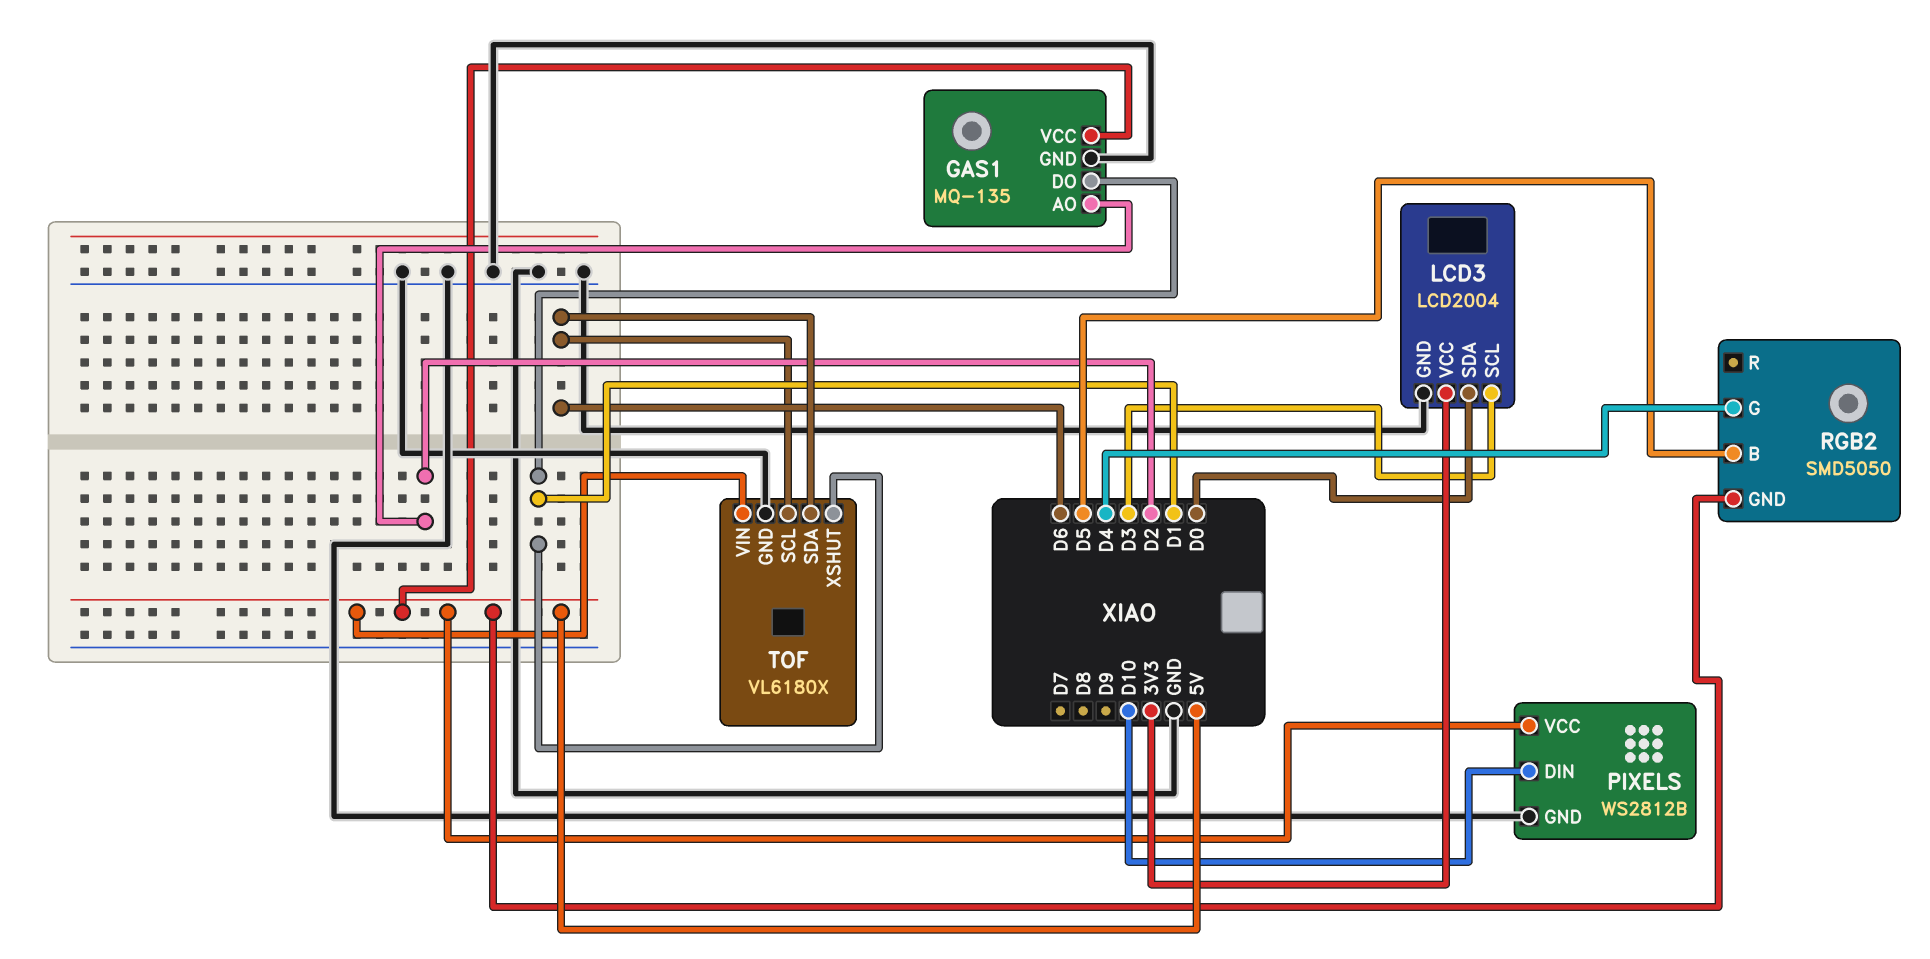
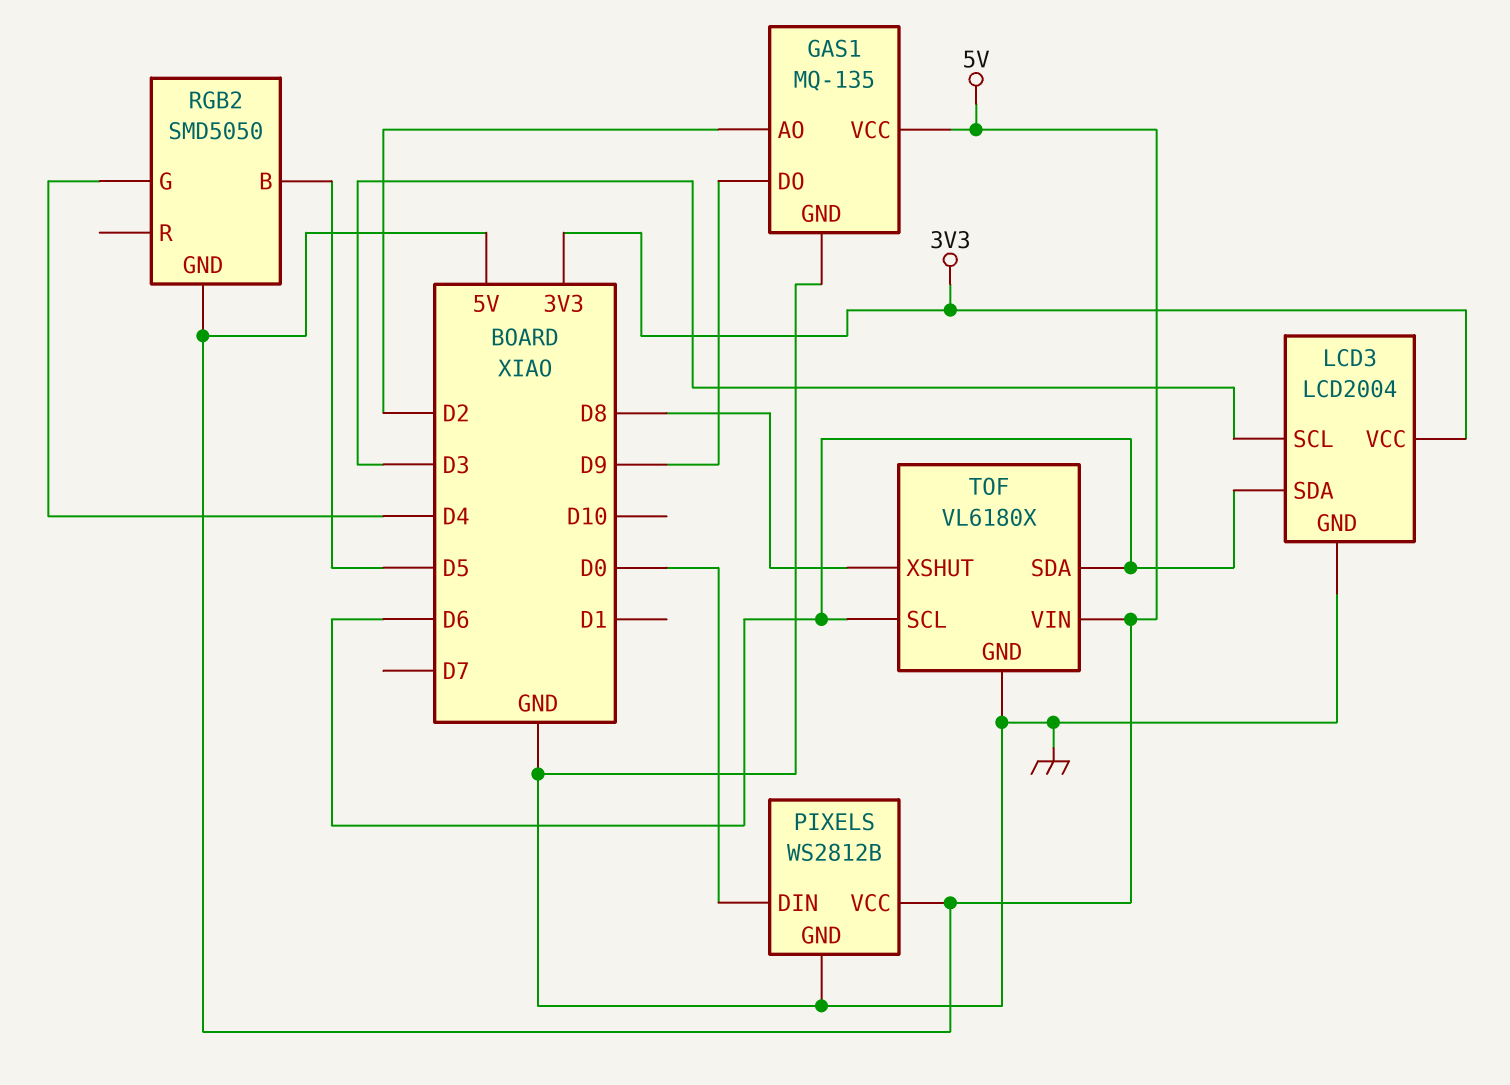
GAS1 pin DO: D1 -> D9
LCD3 pin SDA: D0 -> D6
PIXELS pin DIN: D10 -> D0
TOF pin XSHUT: D1 -> D8

